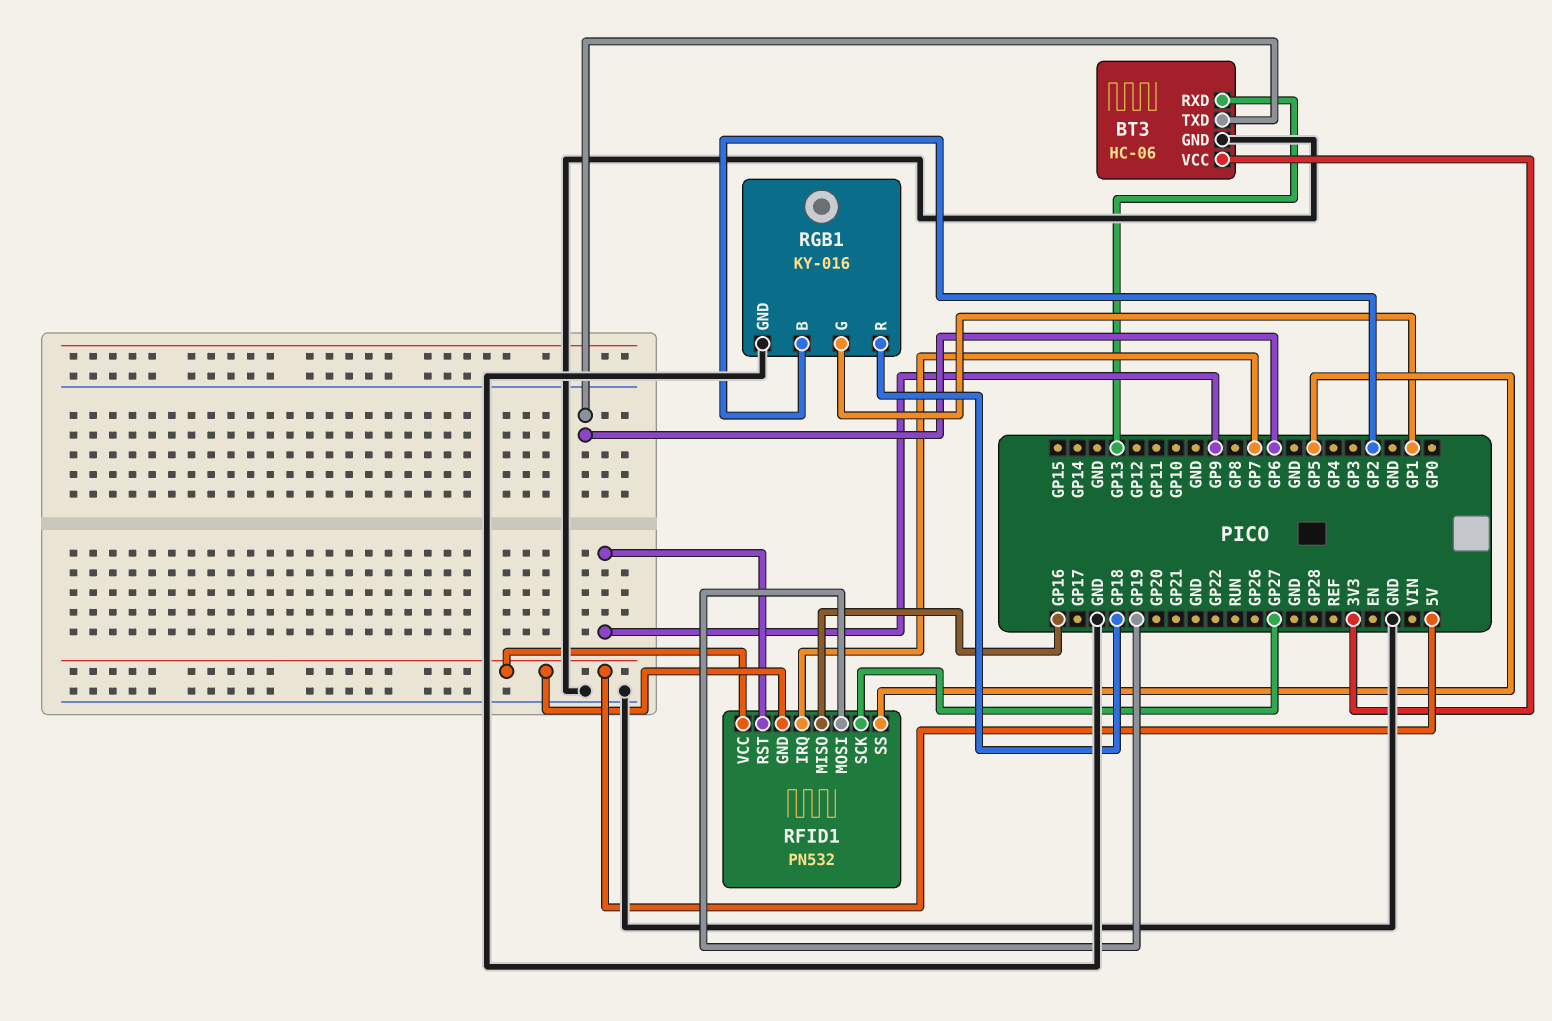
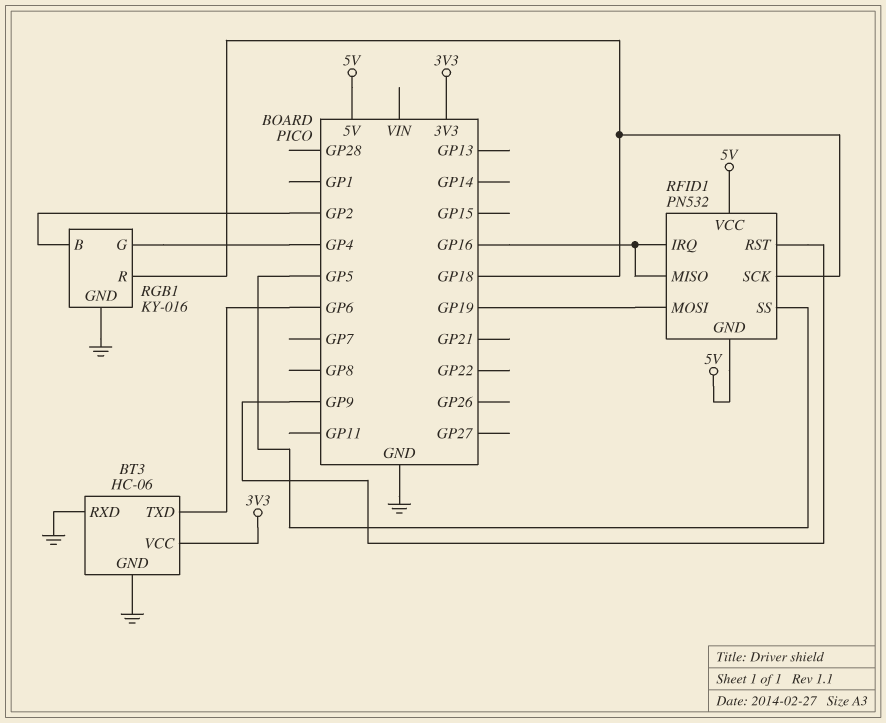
BT3 pin RXD: GP13 -> GND
RFID1 pin IRQ: GP7 -> GP16
RFID1 pin SCK: GP27 -> GP18
RGB1 pin G: GP1 -> GP4

